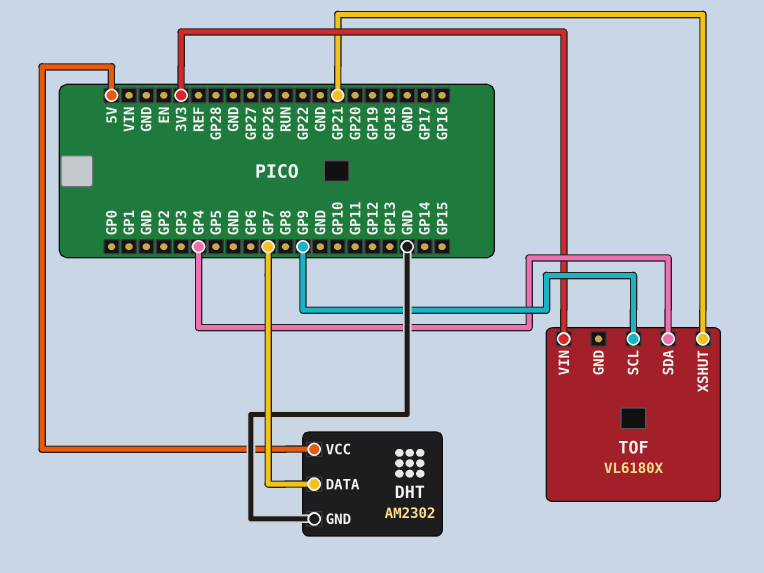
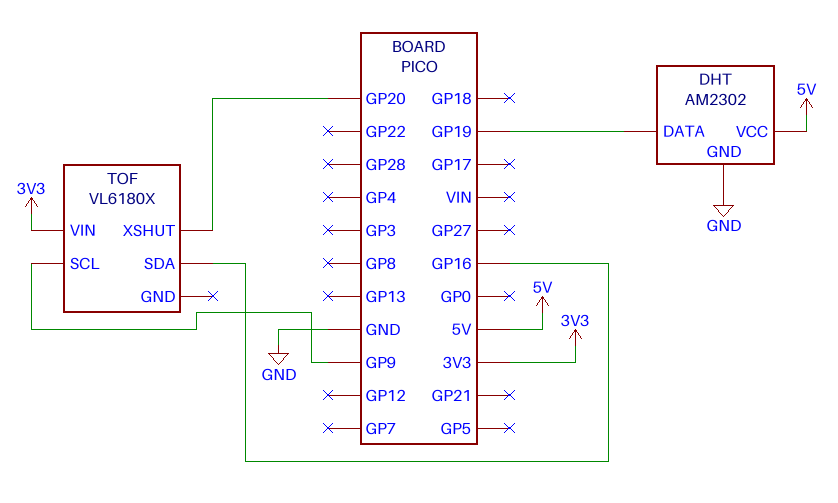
DHT pin DATA: GP7 -> GP19
TOF pin SDA: GP4 -> GP16
TOF pin XSHUT: GP21 -> GP20

